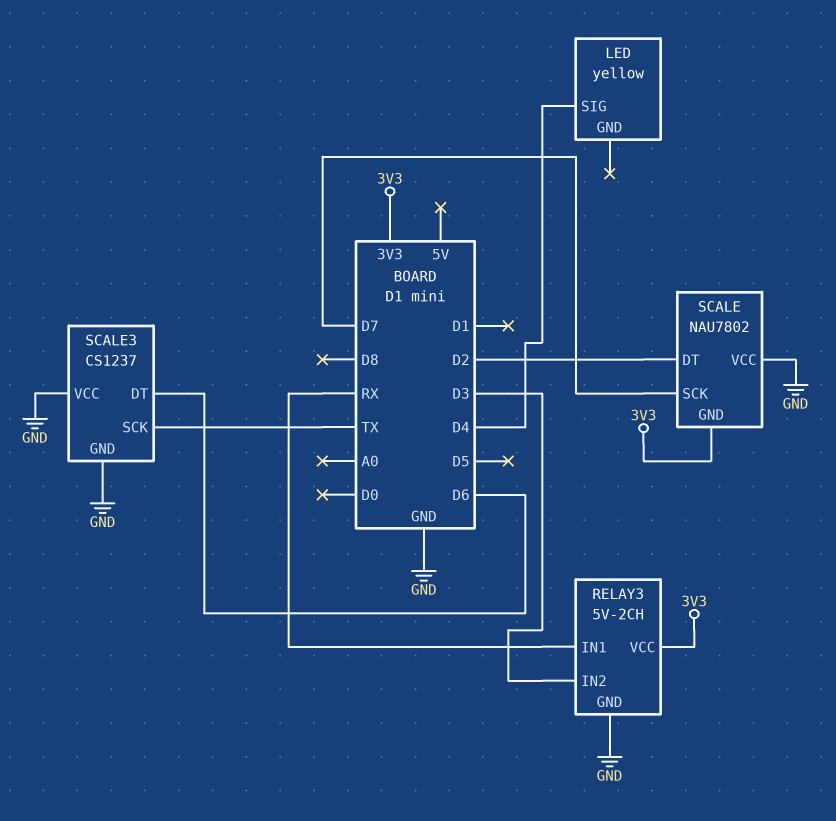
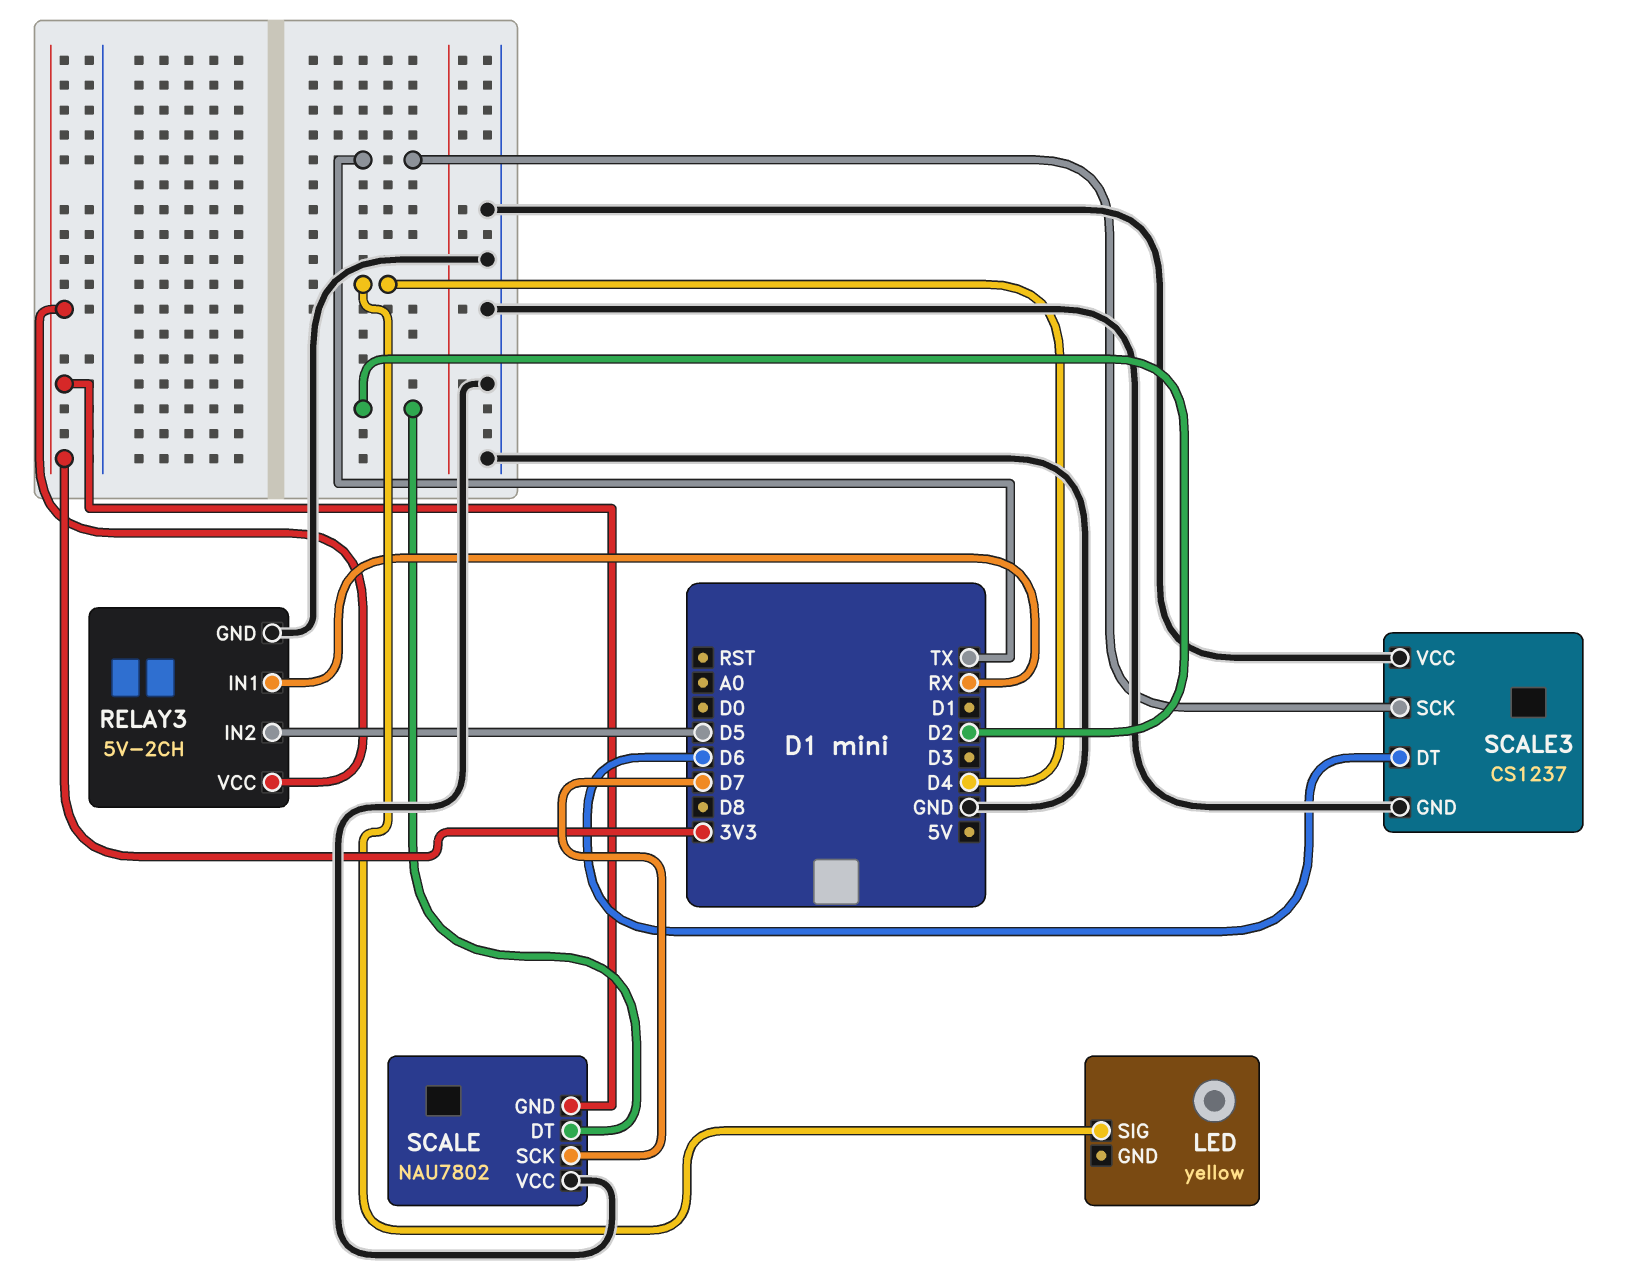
RELAY3 pin IN2: D3 -> D5

